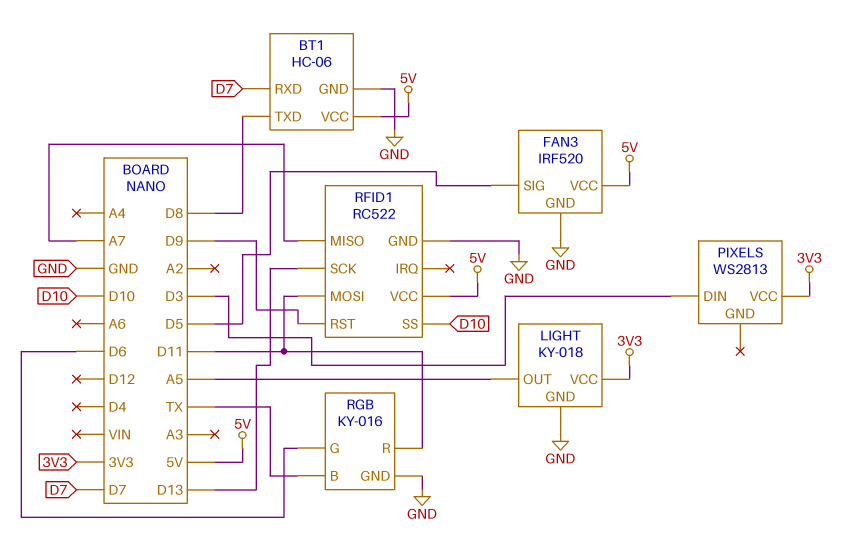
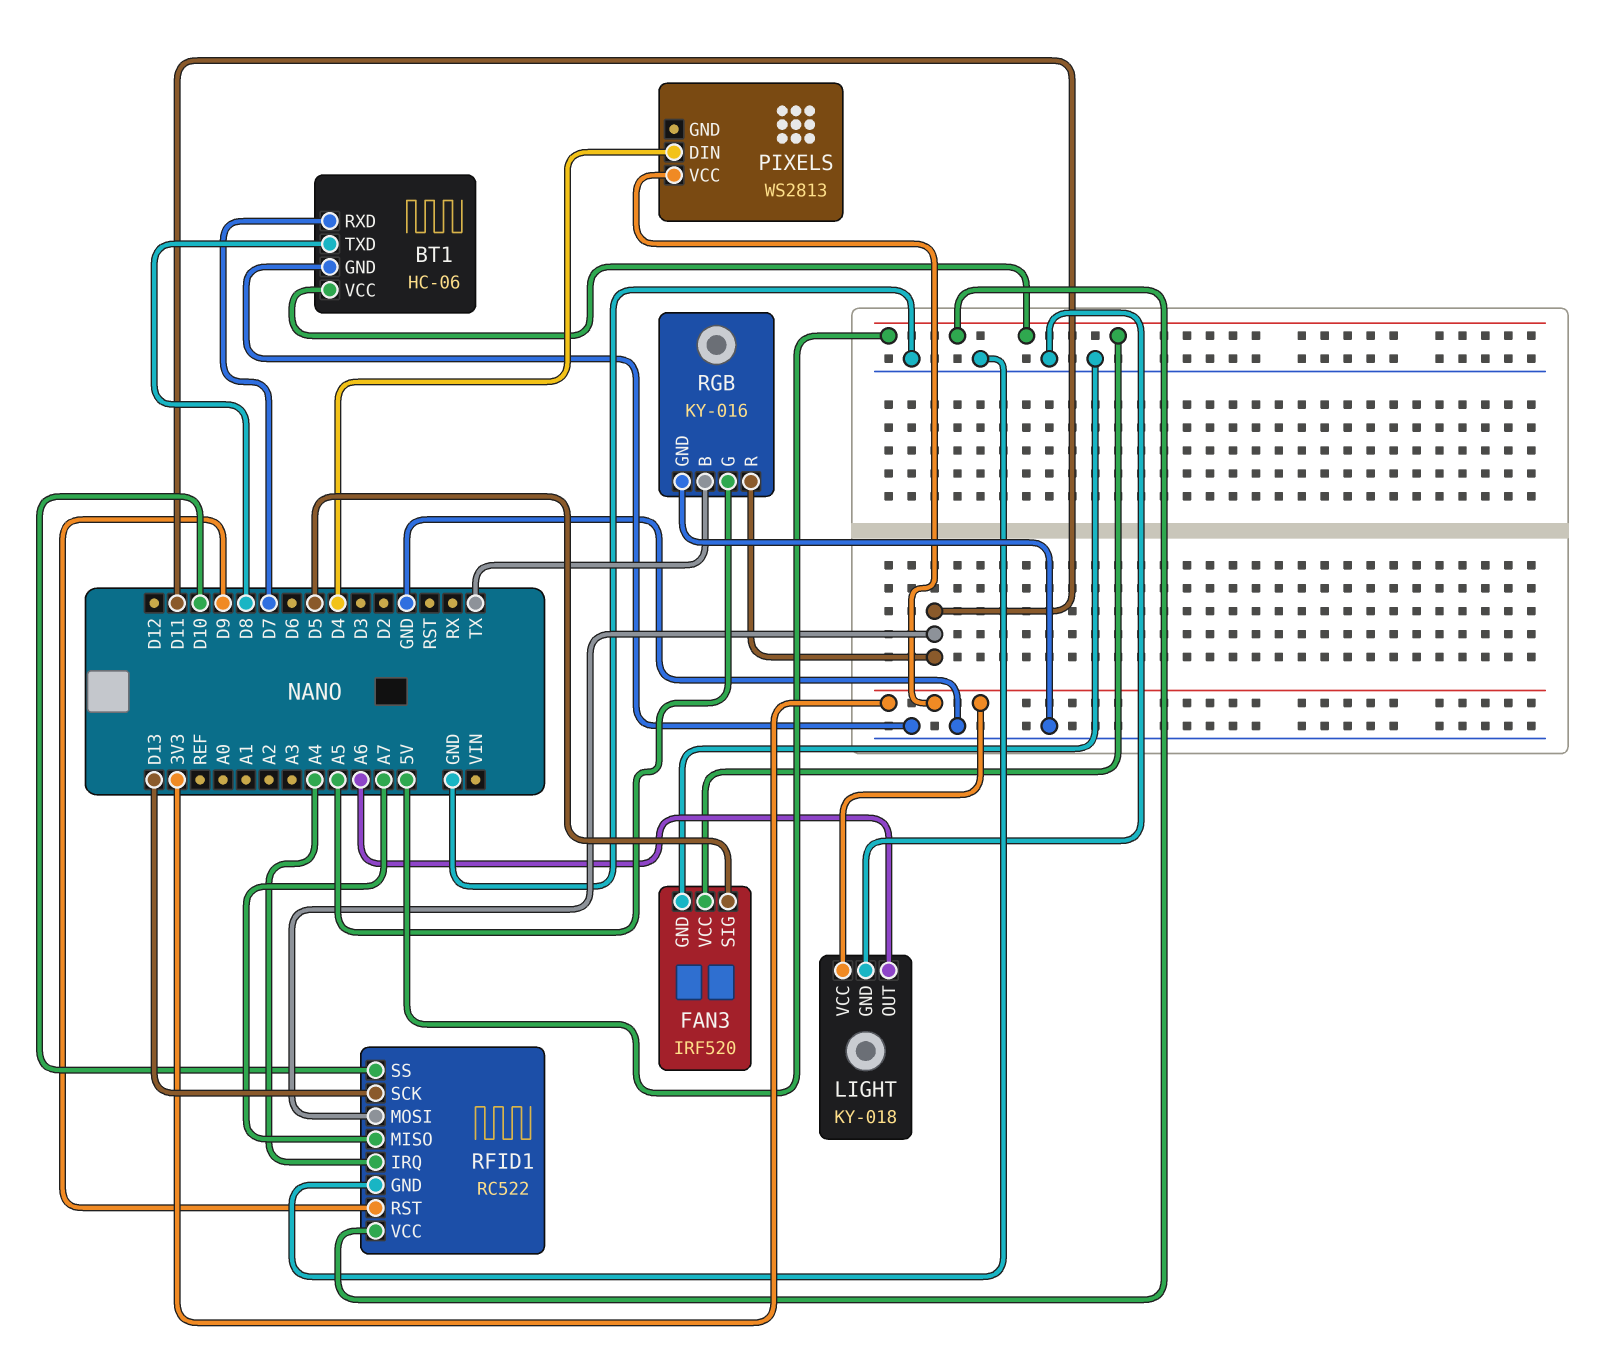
LIGHT pin OUT: A5 -> A6
PIXELS pin DIN: D3 -> D4
RFID1 pin IRQ: none -> A4
RGB pin G: D6 -> A5

